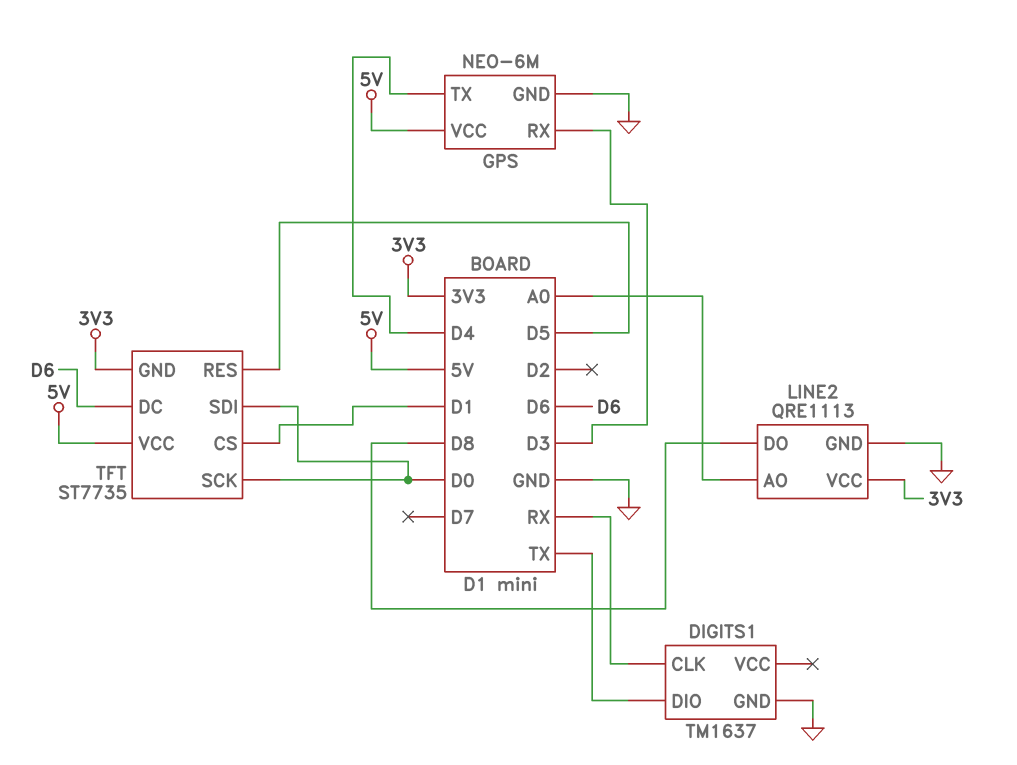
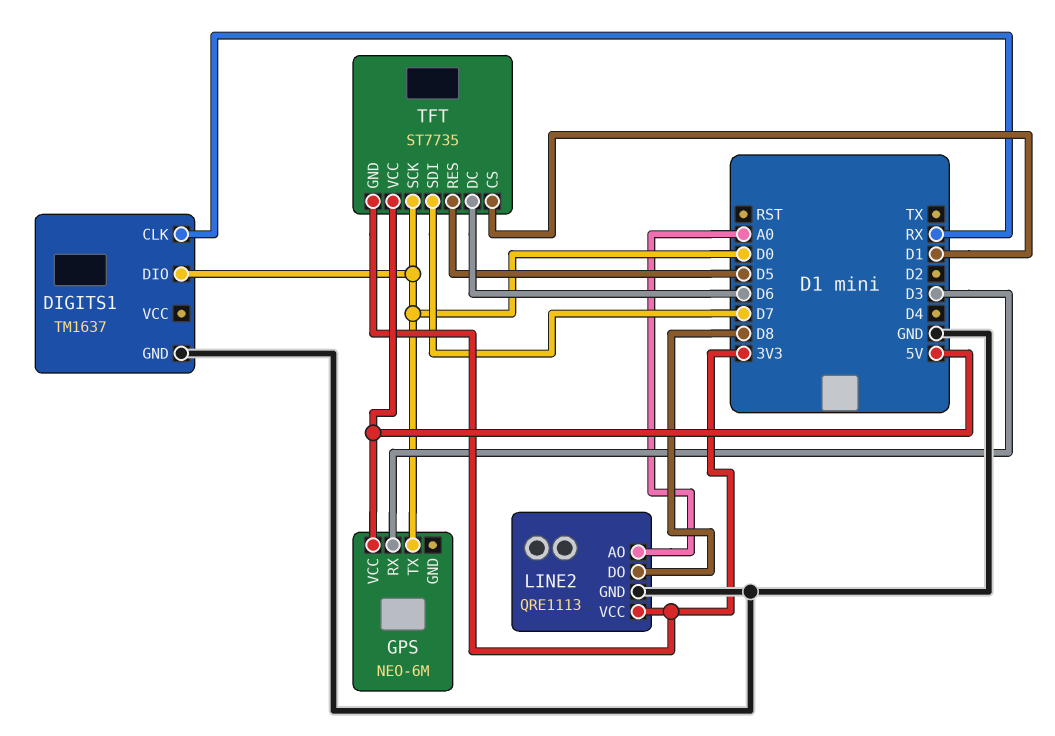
DIGITS1 pin DIO: TX -> D0
GPS pin GND: GND -> none
GPS pin TX: D4 -> D0
TFT pin SDI: D0 -> D7

